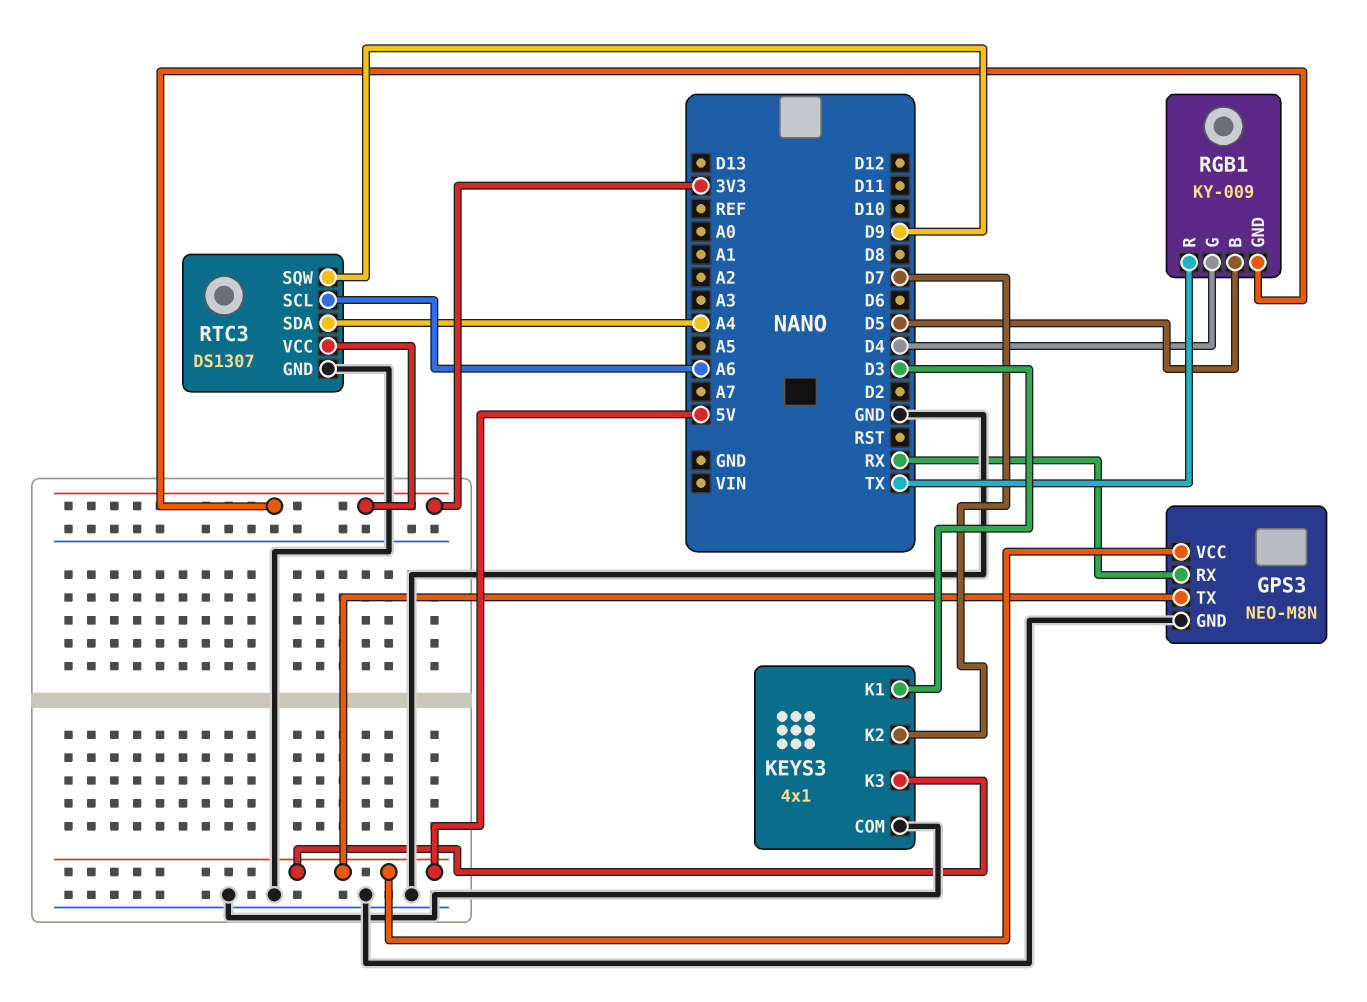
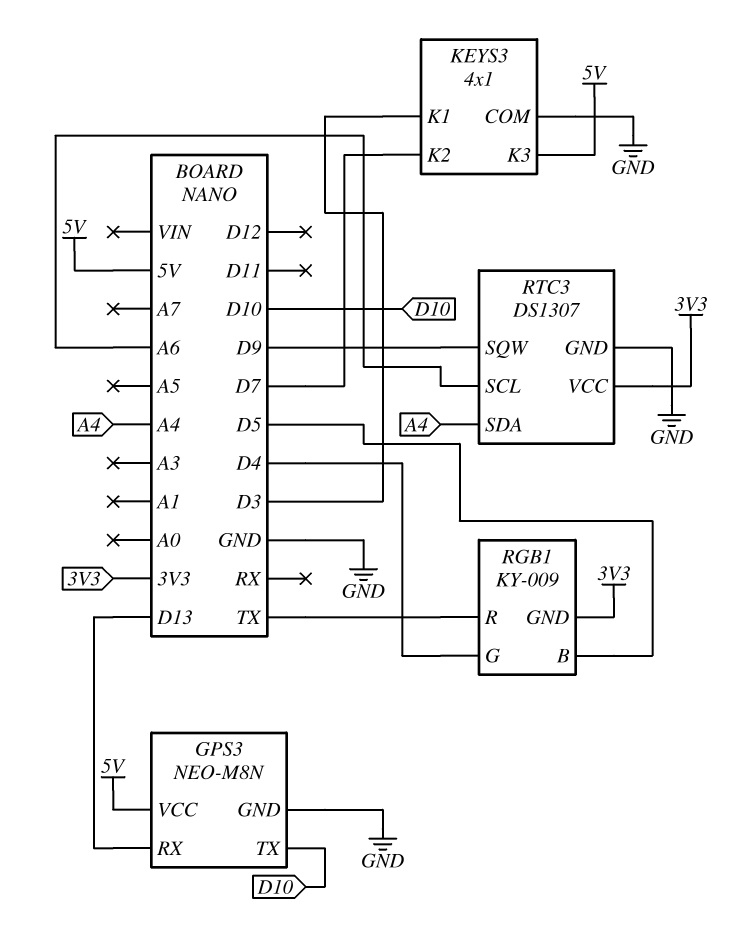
GPS3 pin RX: RX -> D13
GPS3 pin TX: 5V -> D10

